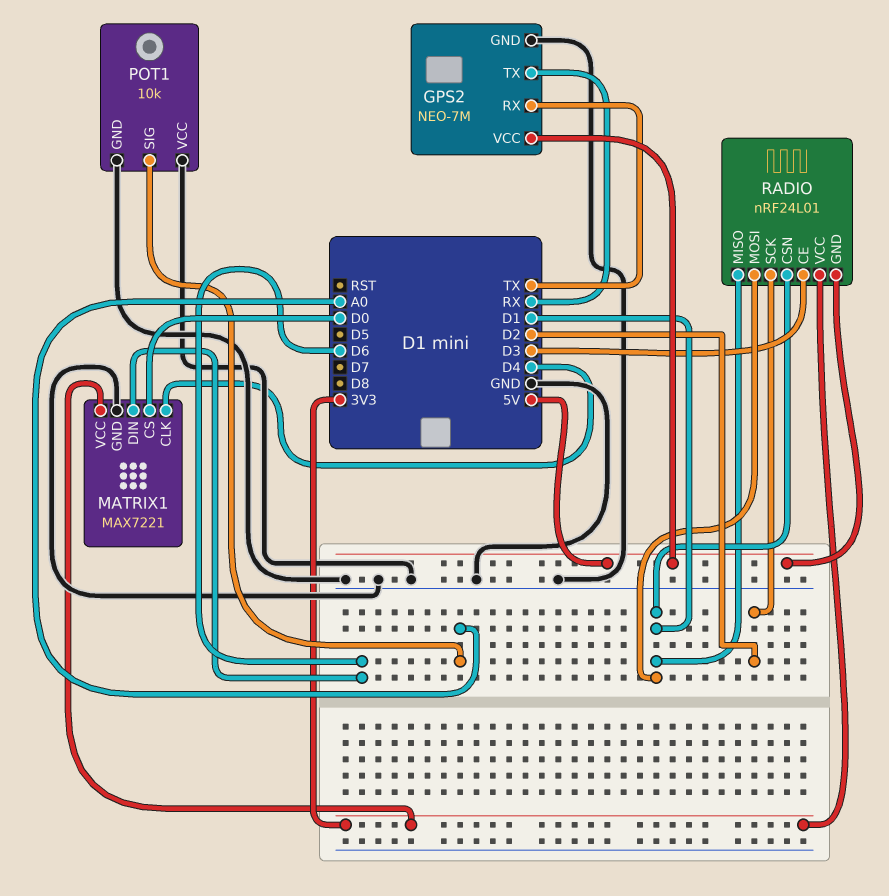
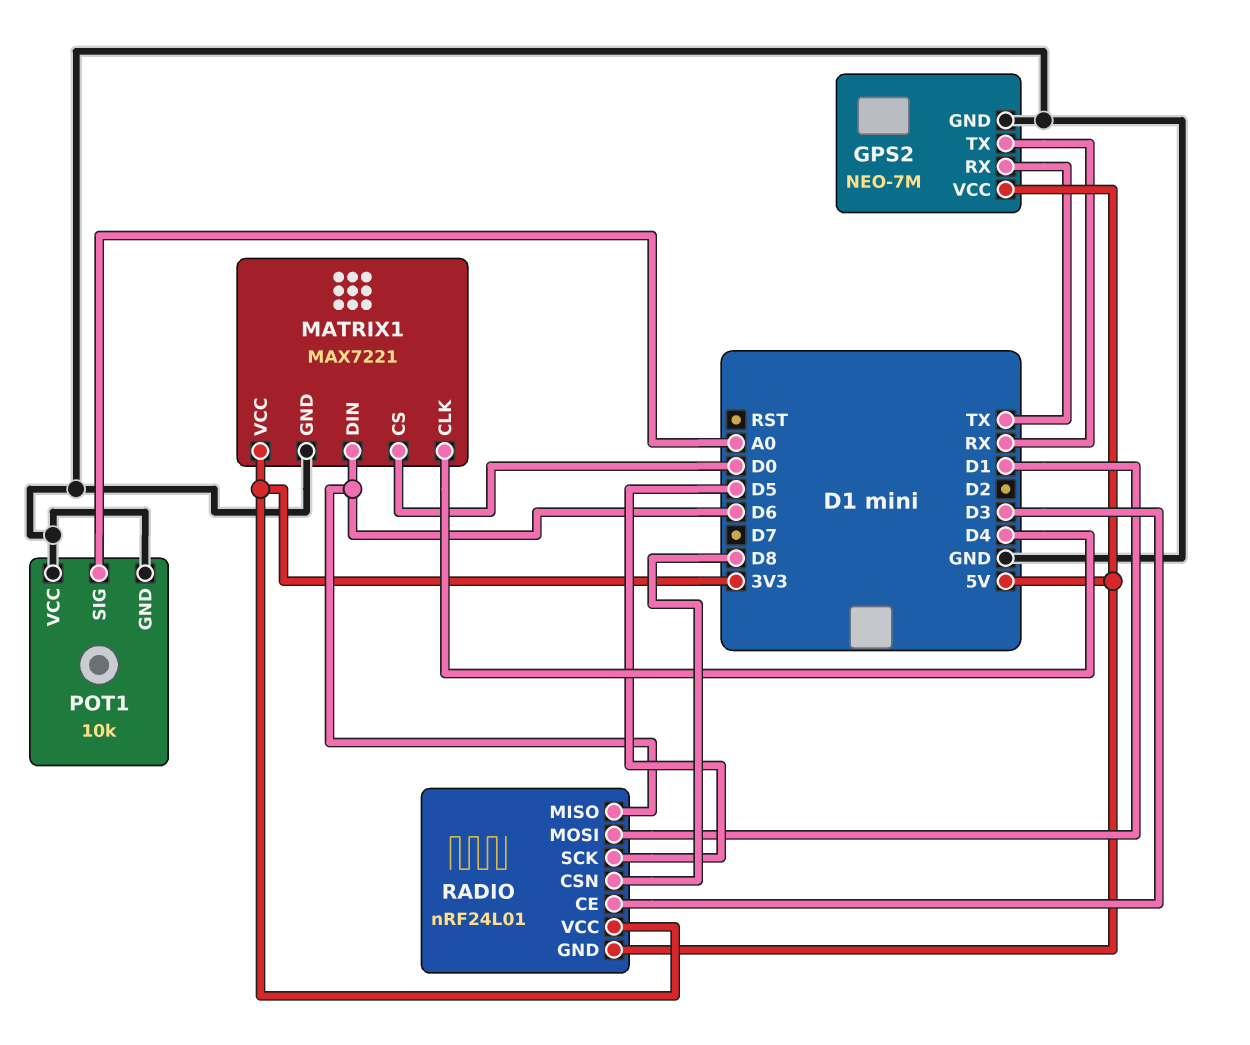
RADIO pin CSN: D1 -> D8
RADIO pin MISO: D1 -> D6
RADIO pin SCK: D2 -> D5

